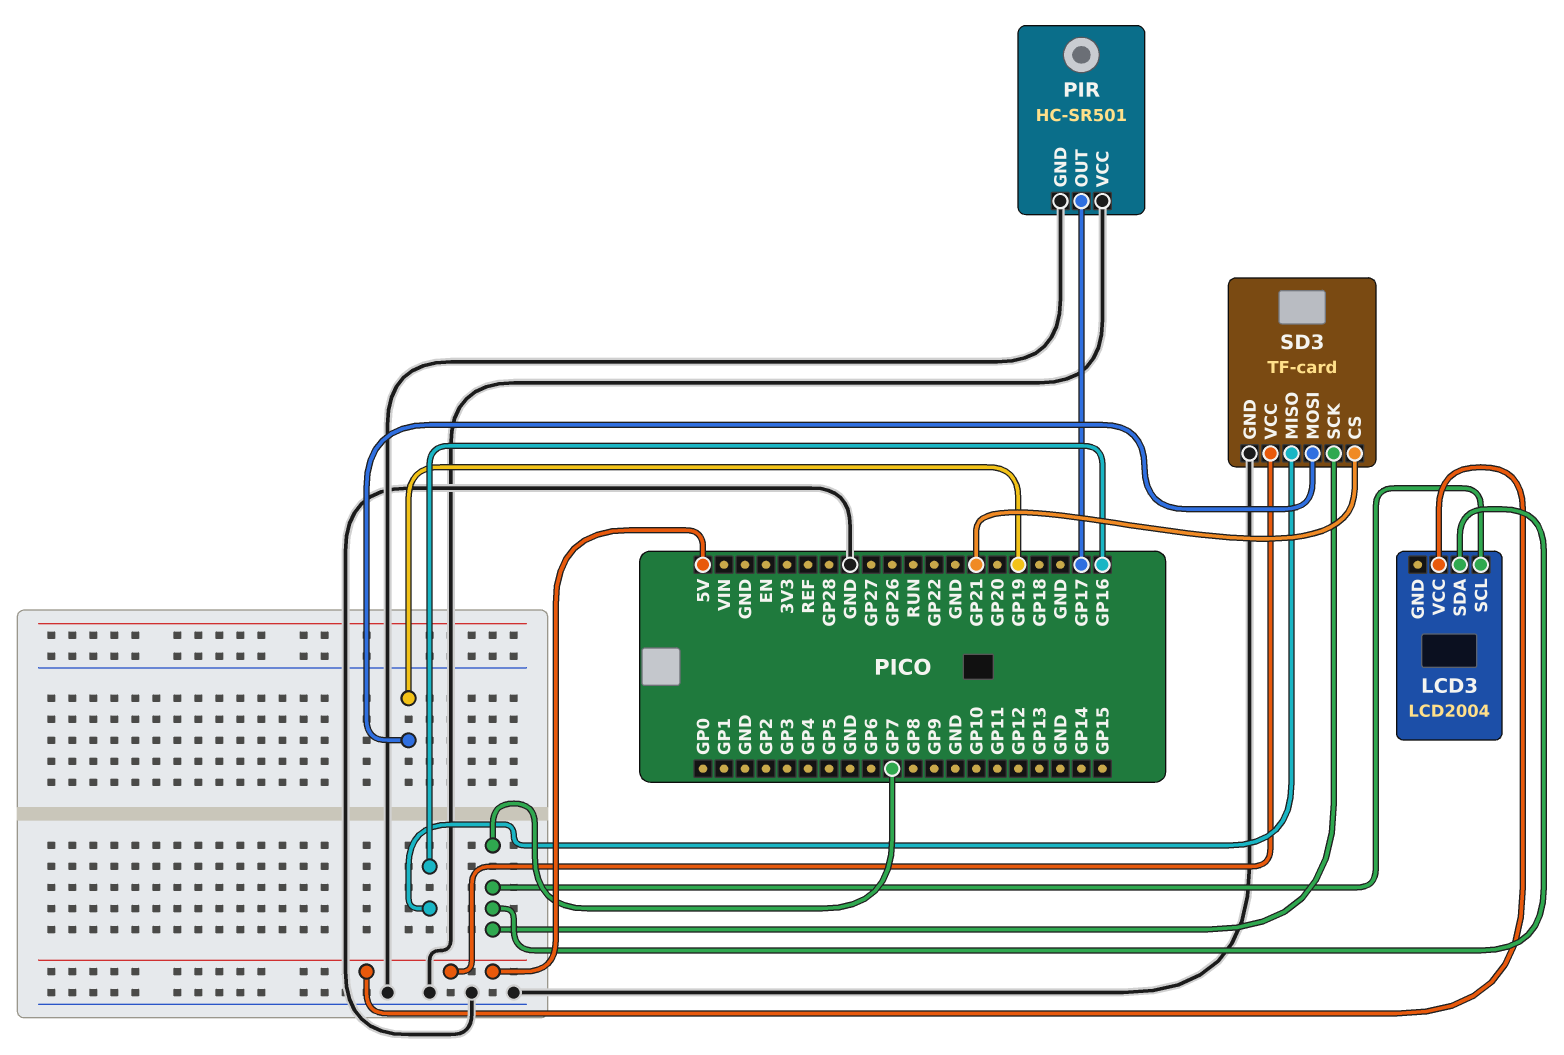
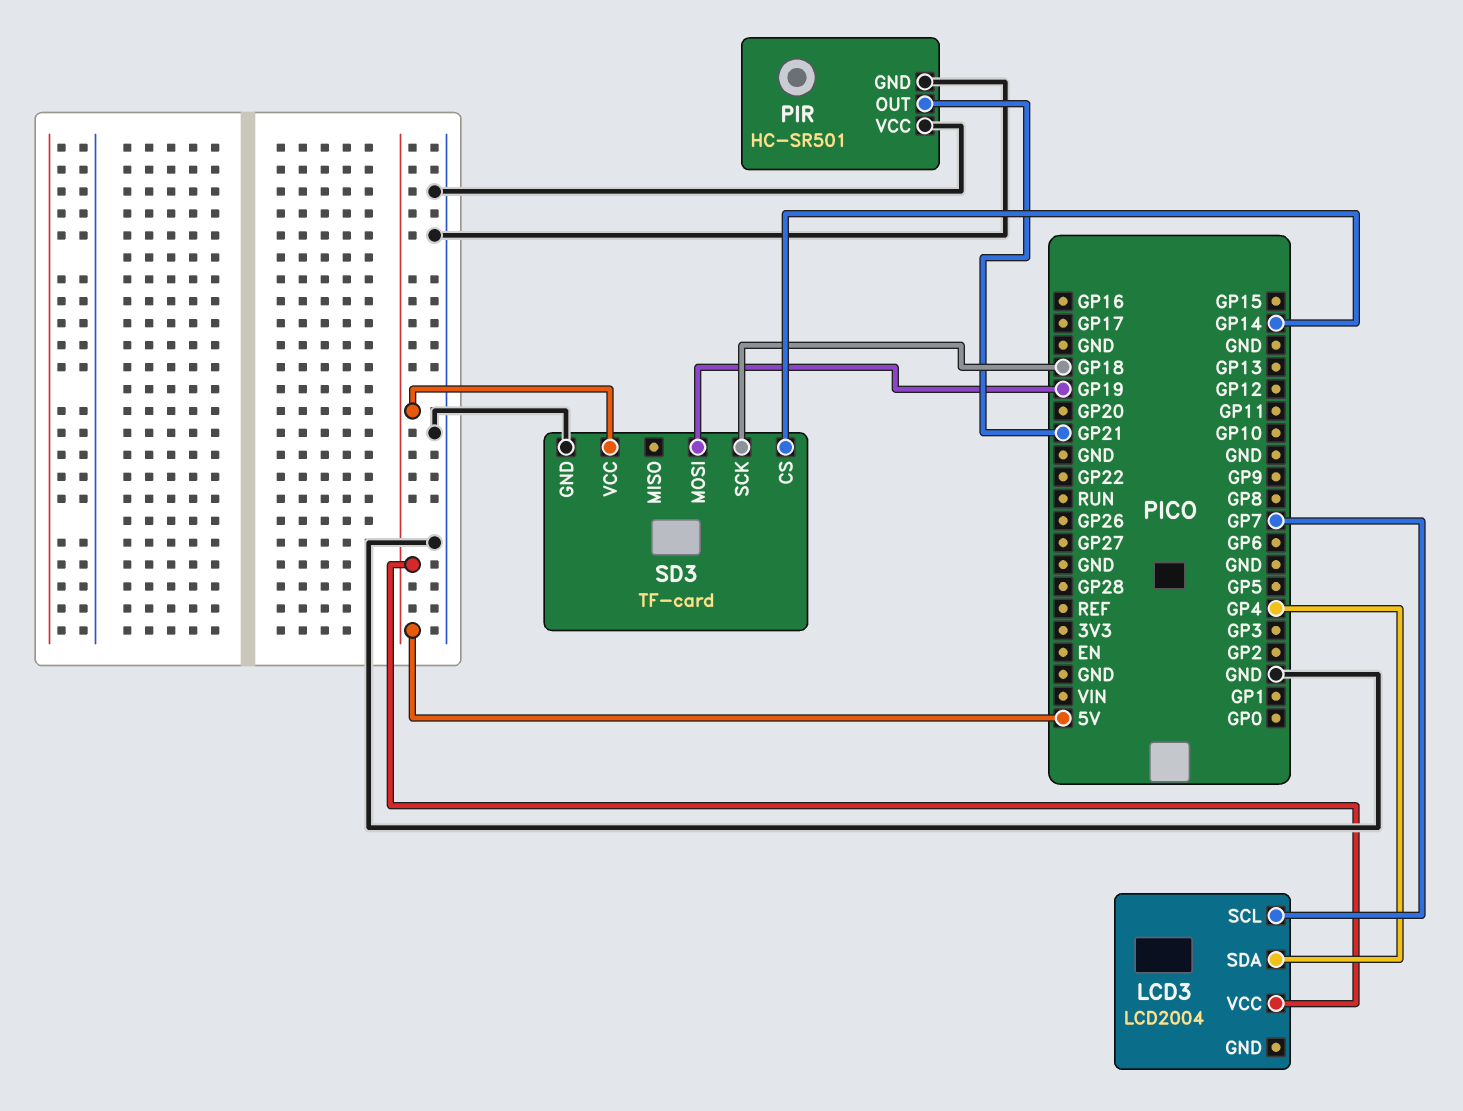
LCD3 pin SDA: GP7 -> GP4
PIR pin OUT: GP17 -> GP21
SD3 pin CS: GP21 -> GP14
SD3 pin MISO: GP16 -> none
SD3 pin SCK: GP7 -> GP18

